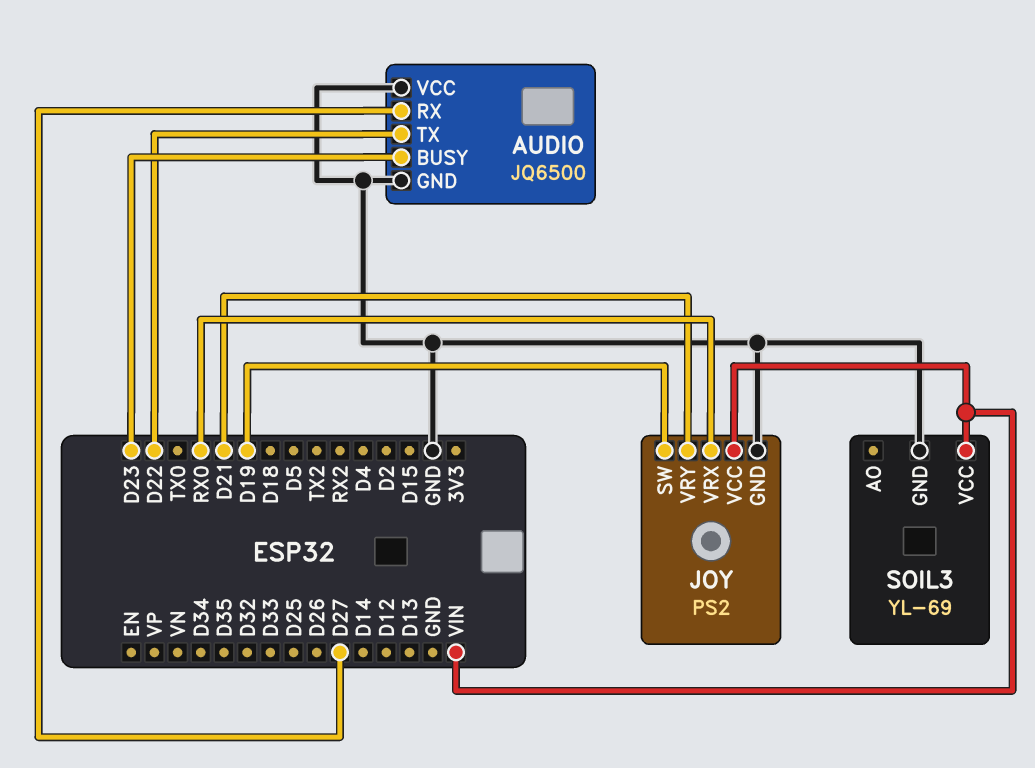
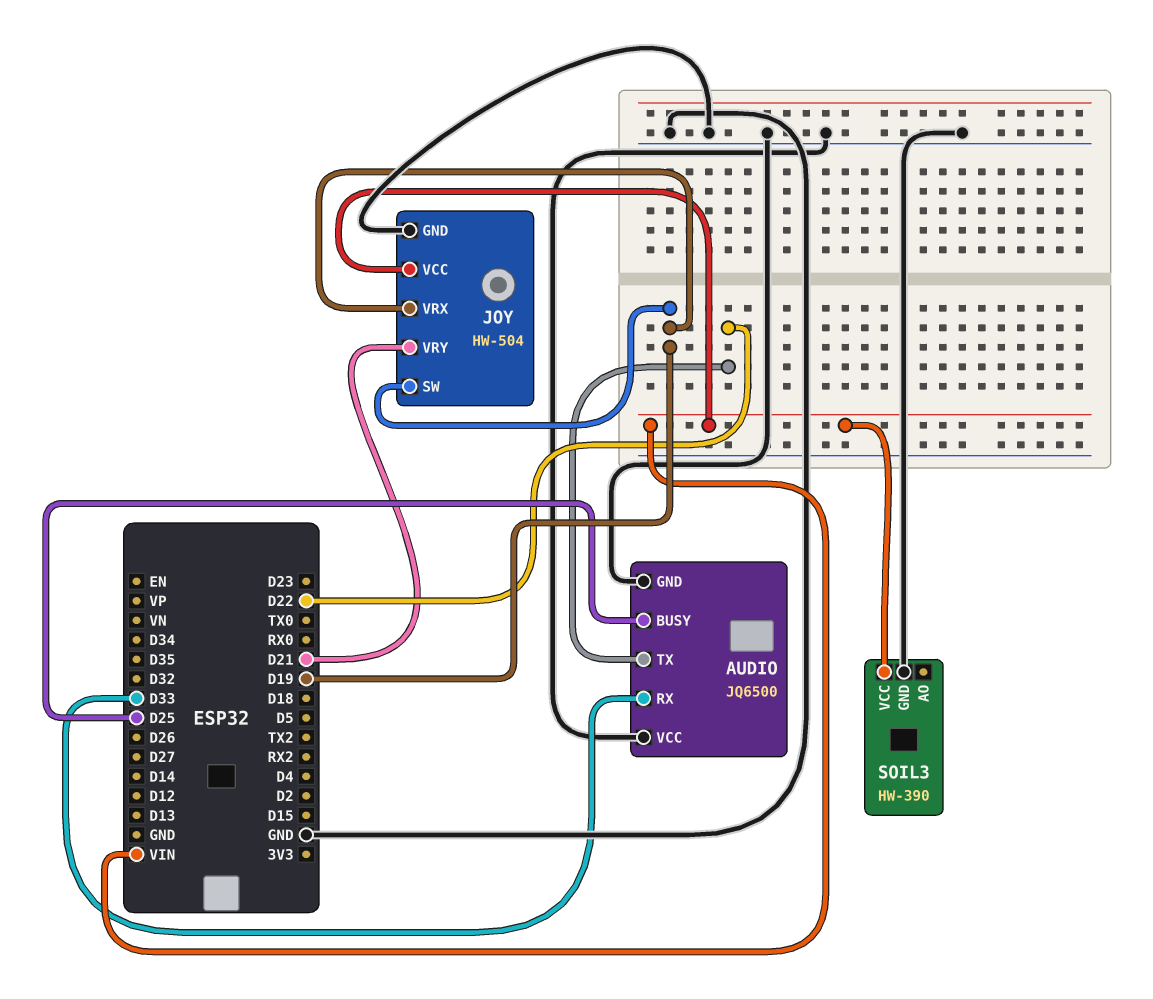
AUDIO pin BUSY: D23 -> D25
AUDIO pin RX: D27 -> D33
JOY: PS2 -> HW-504
JOY pin VRX: RX0 -> D19
SOIL3: YL-69 -> HW-390

